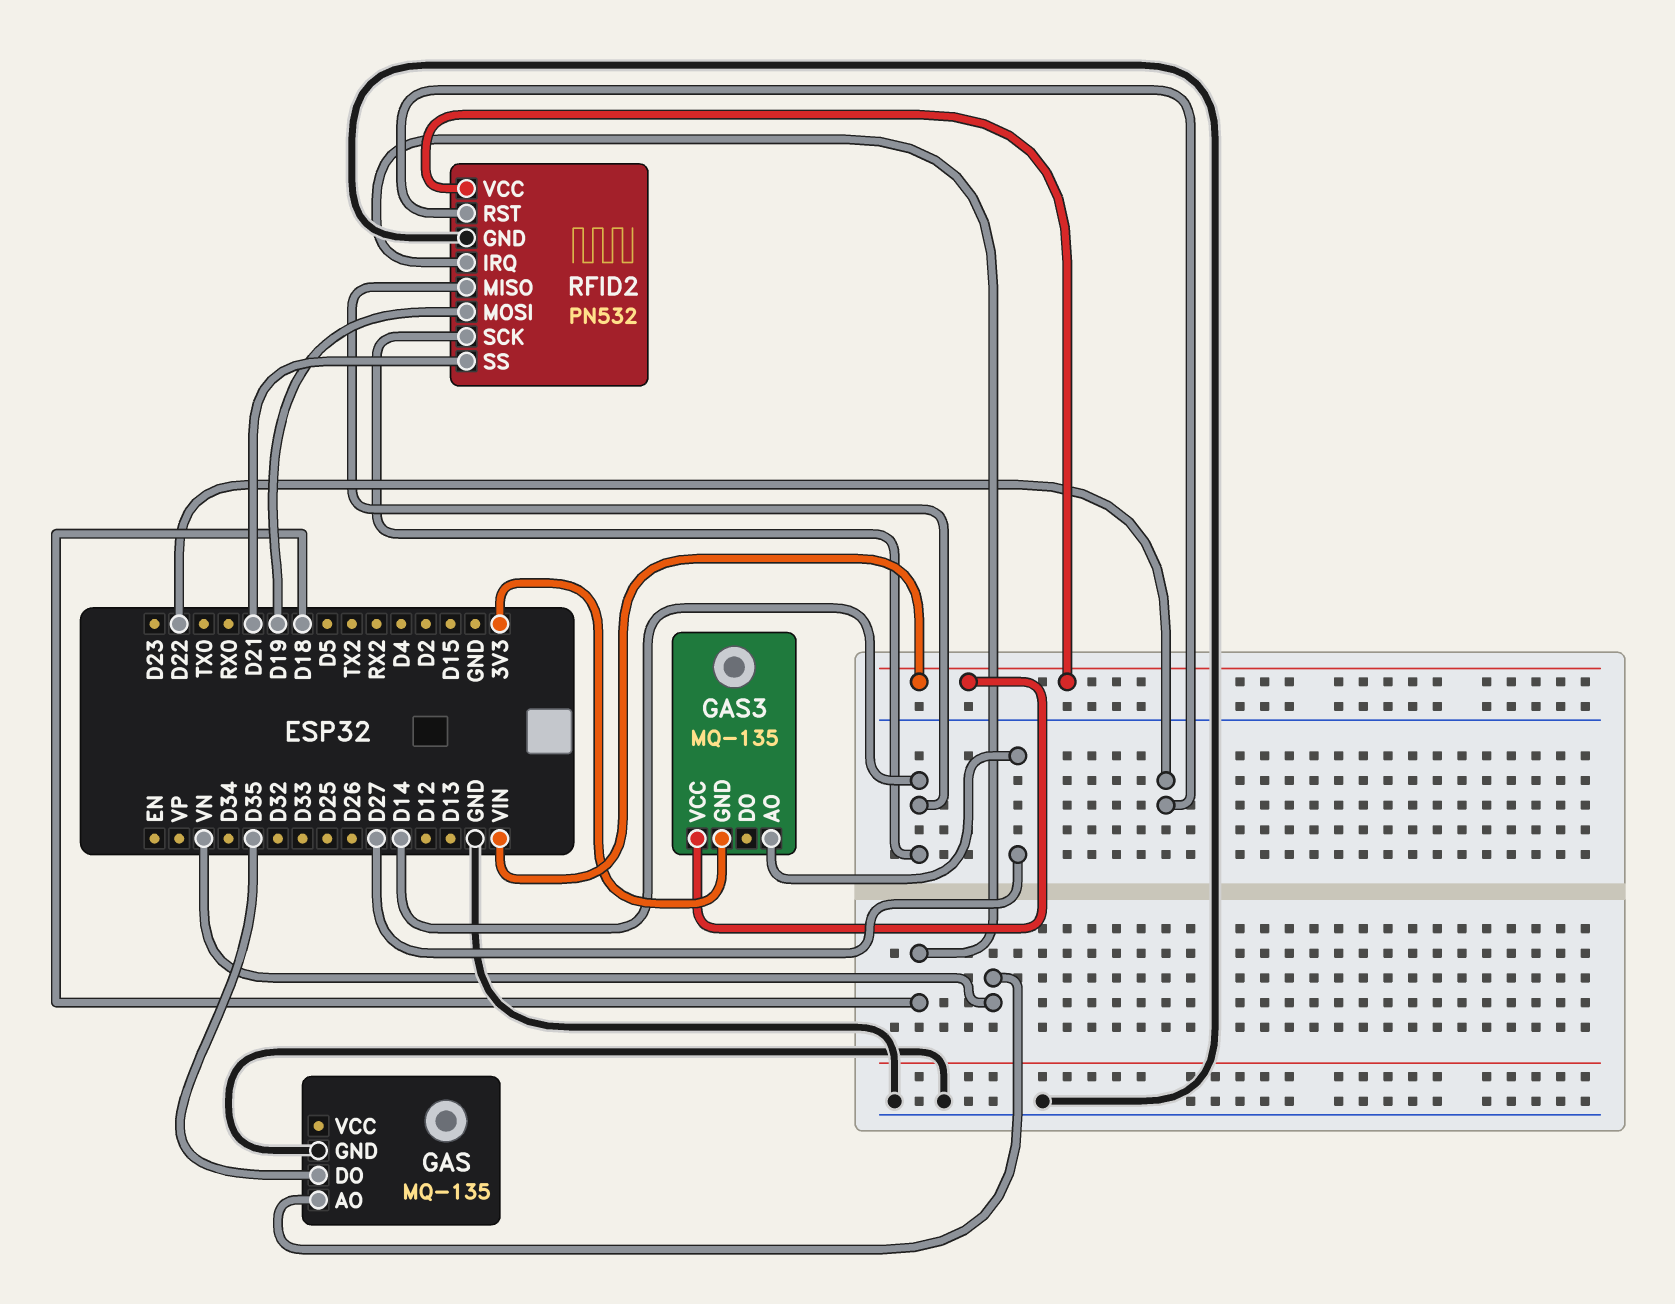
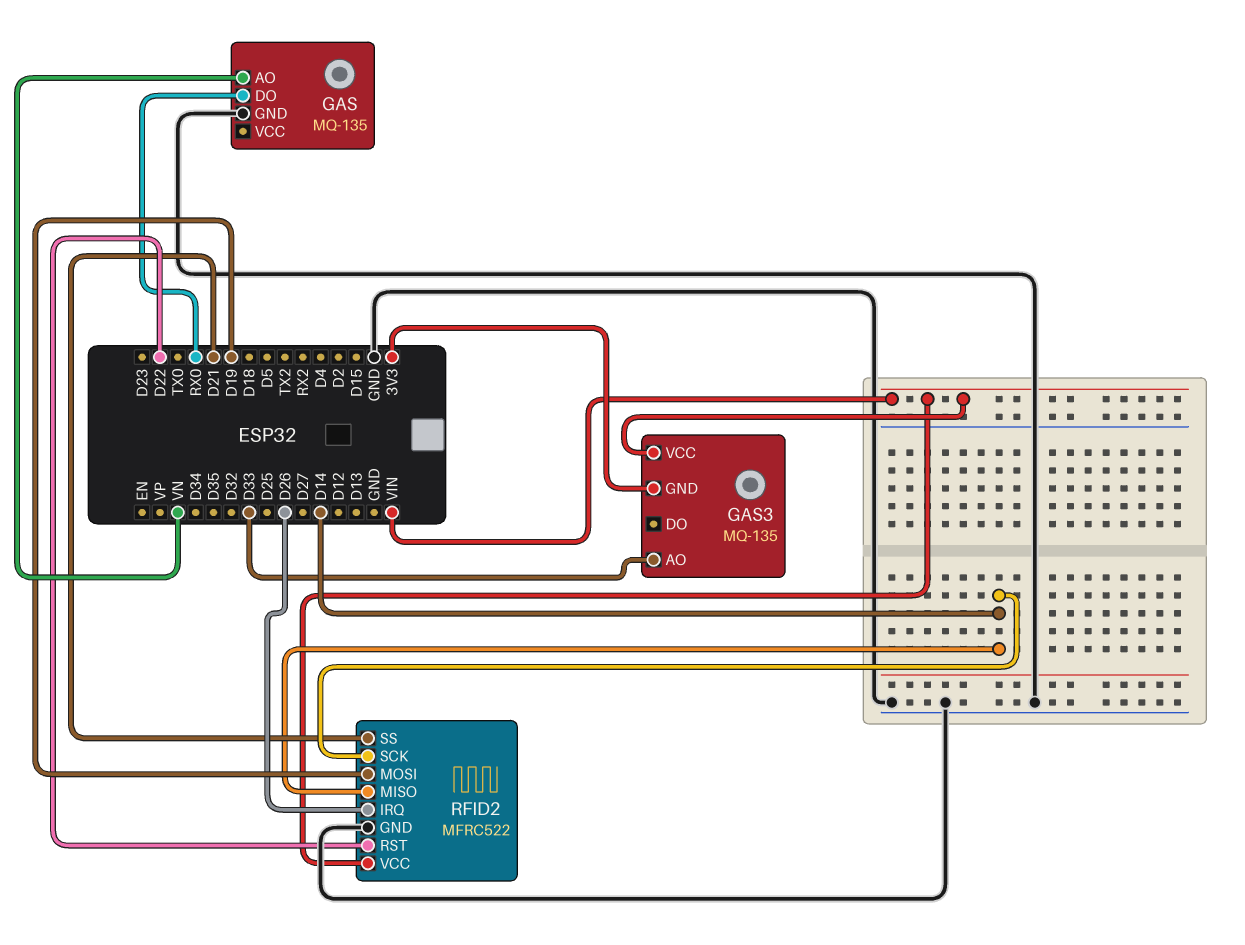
GAS pin DO: D35 -> RX0
GAS3 pin AO: D27 -> D33
RFID2: PN532 -> MFRC522
RFID2 pin IRQ: D18 -> D26

